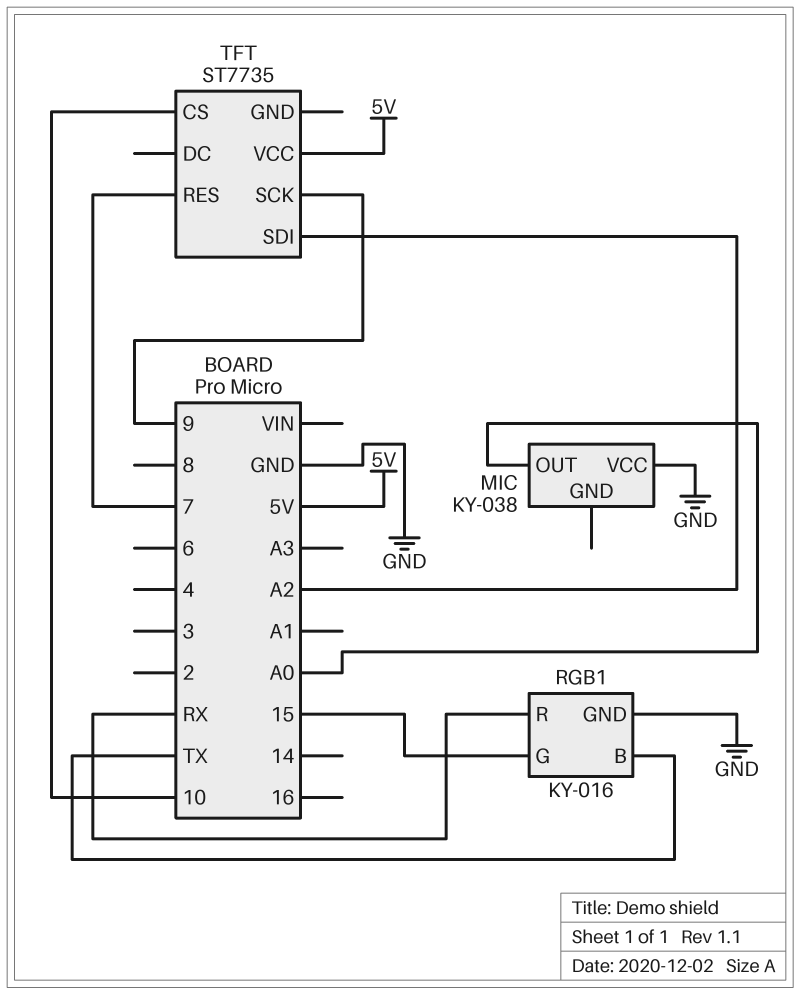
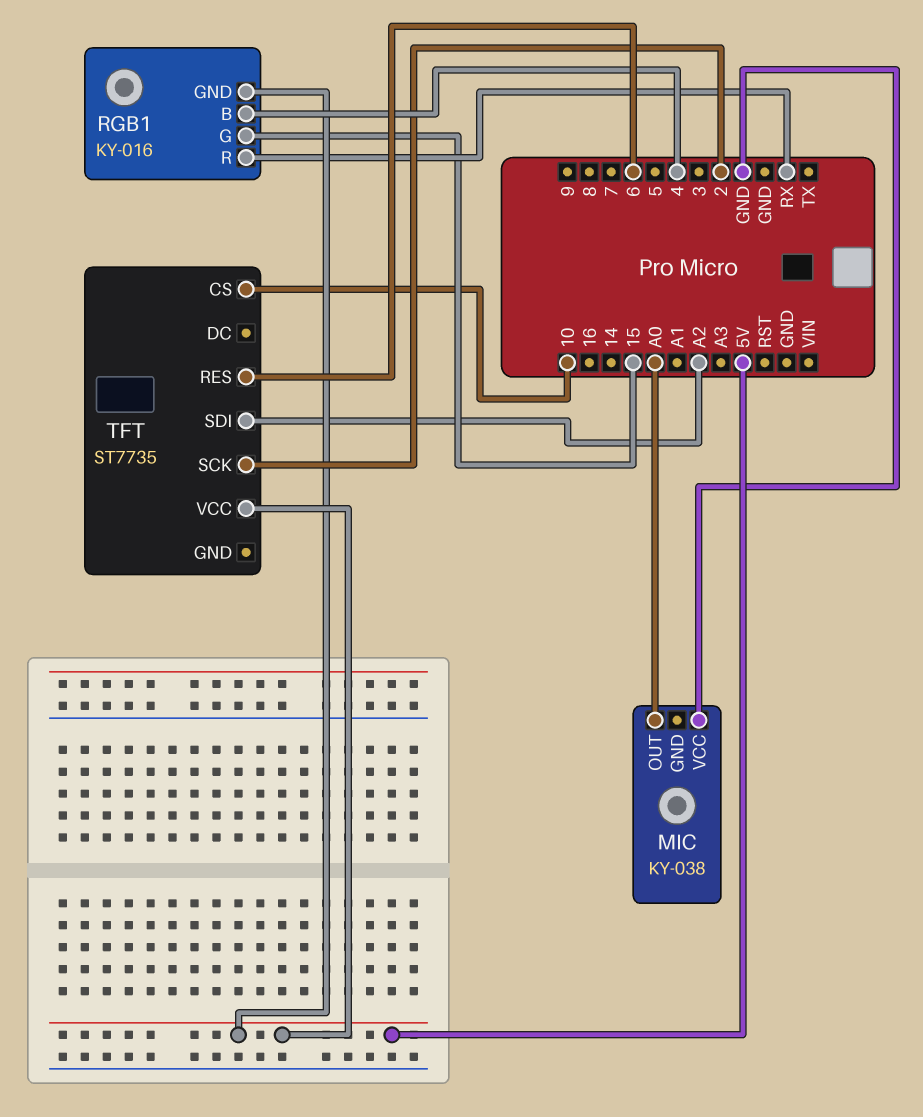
RGB1 pin B: TX -> 4
RGB1 pin GND: GND -> 5V
TFT pin RES: 7 -> 6
TFT pin SCK: 9 -> 2

